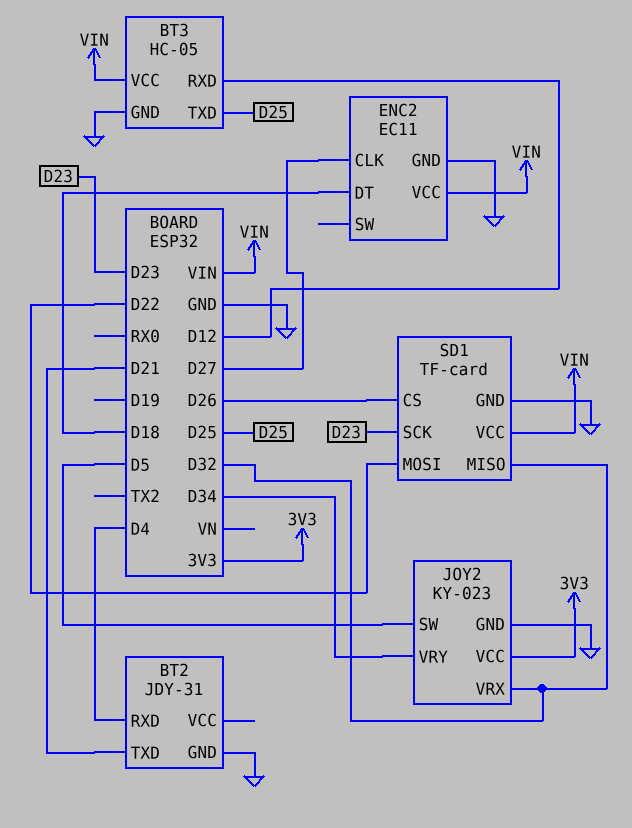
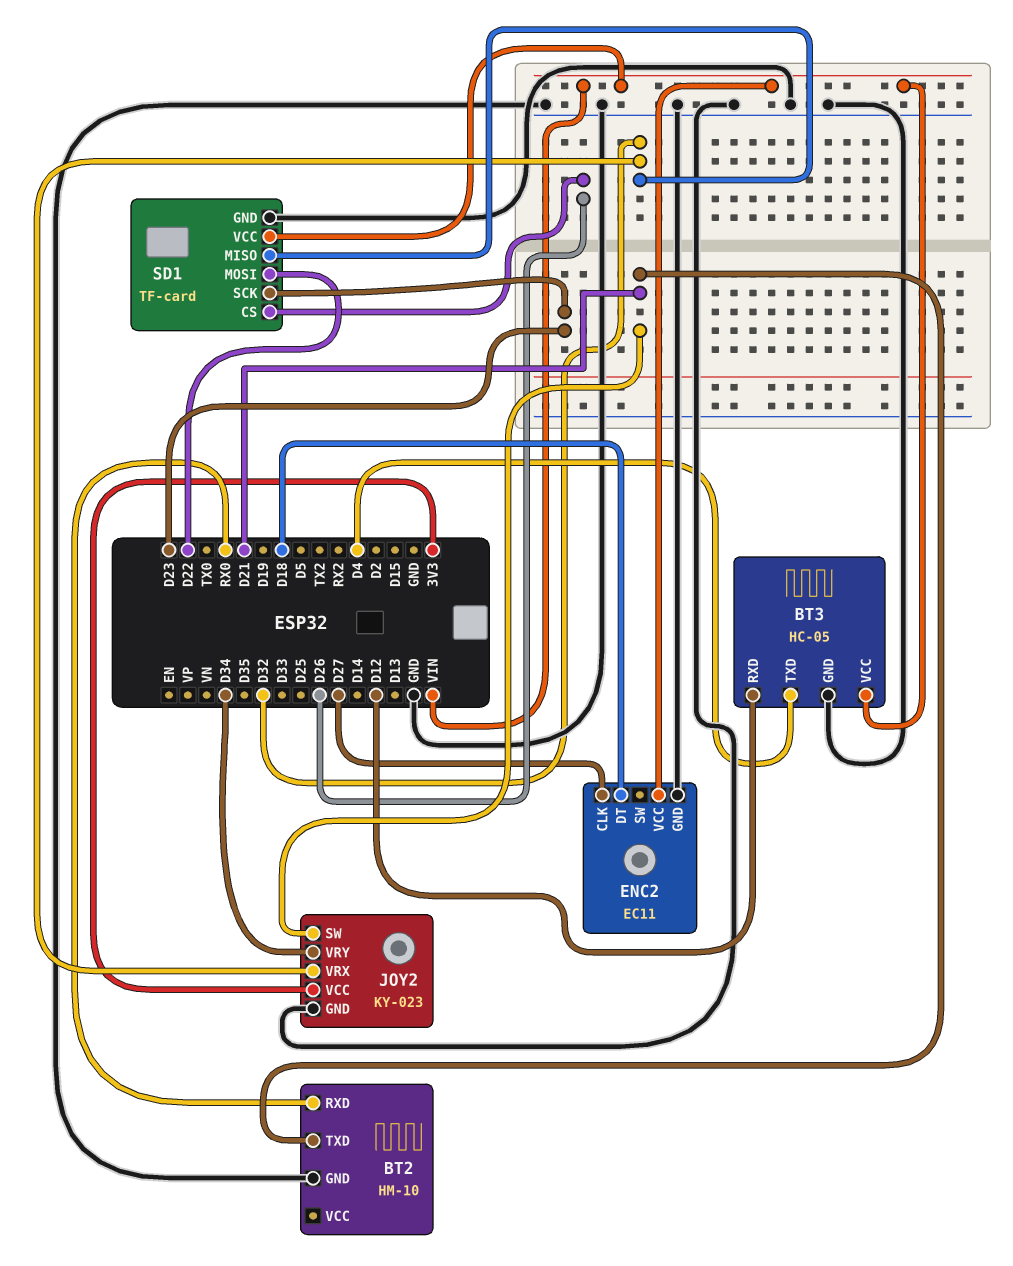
BT2: JDY-31 -> HM-10
BT2 pin RXD: D4 -> RX0
BT3 pin TXD: D25 -> D4
JOY2 pin SW: D5 -> D21

